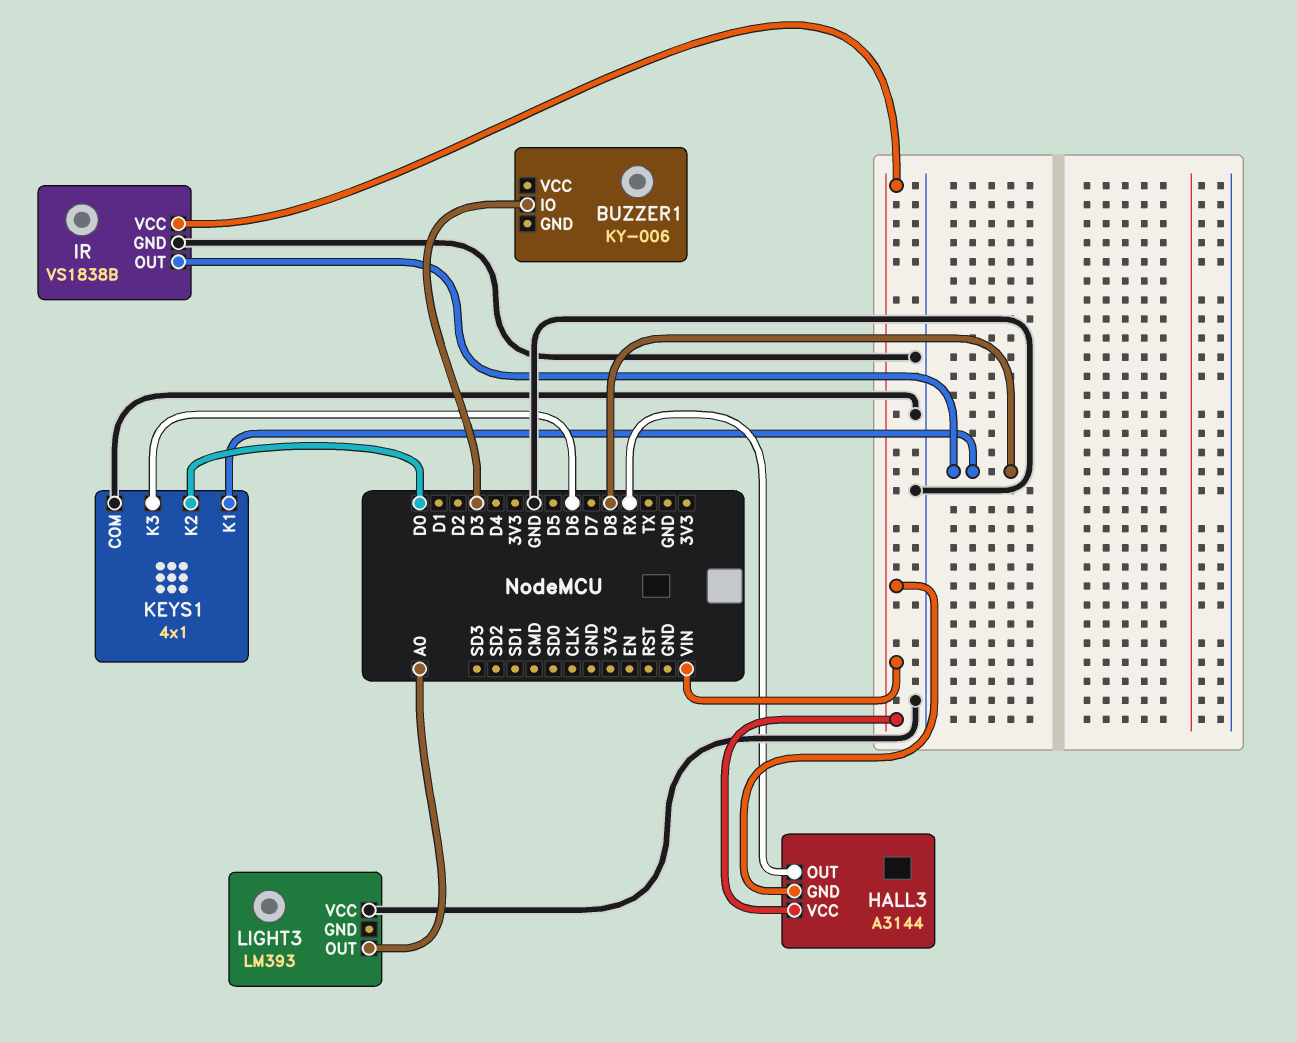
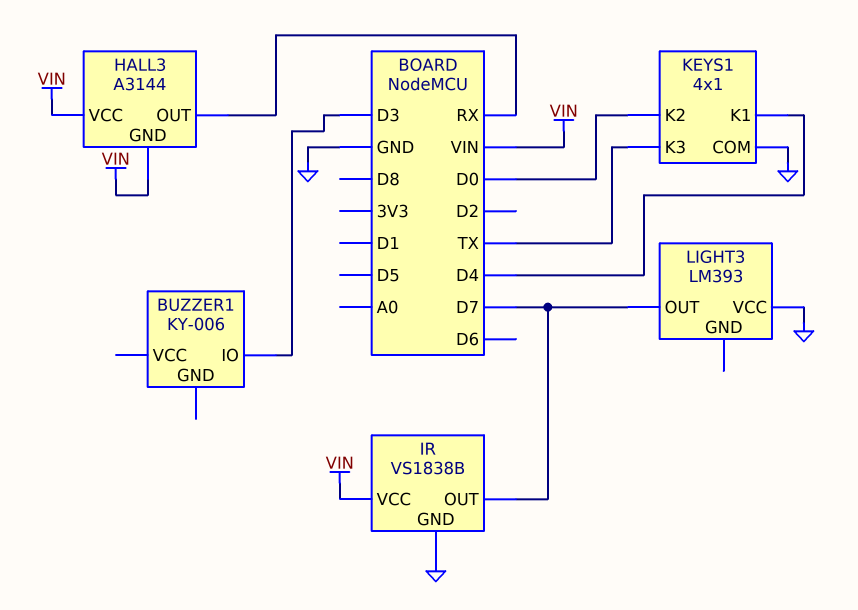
IR pin OUT: D8 -> D7
KEYS1 pin K1: D8 -> D4
KEYS1 pin K3: D6 -> TX
LIGHT3 pin OUT: A0 -> D7

